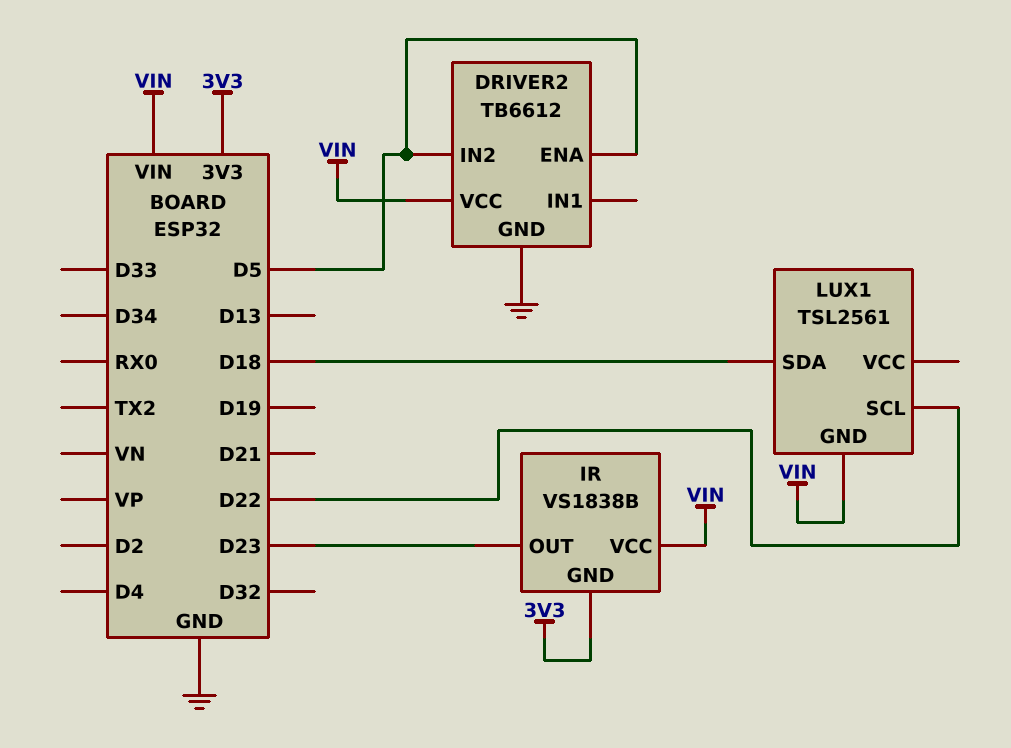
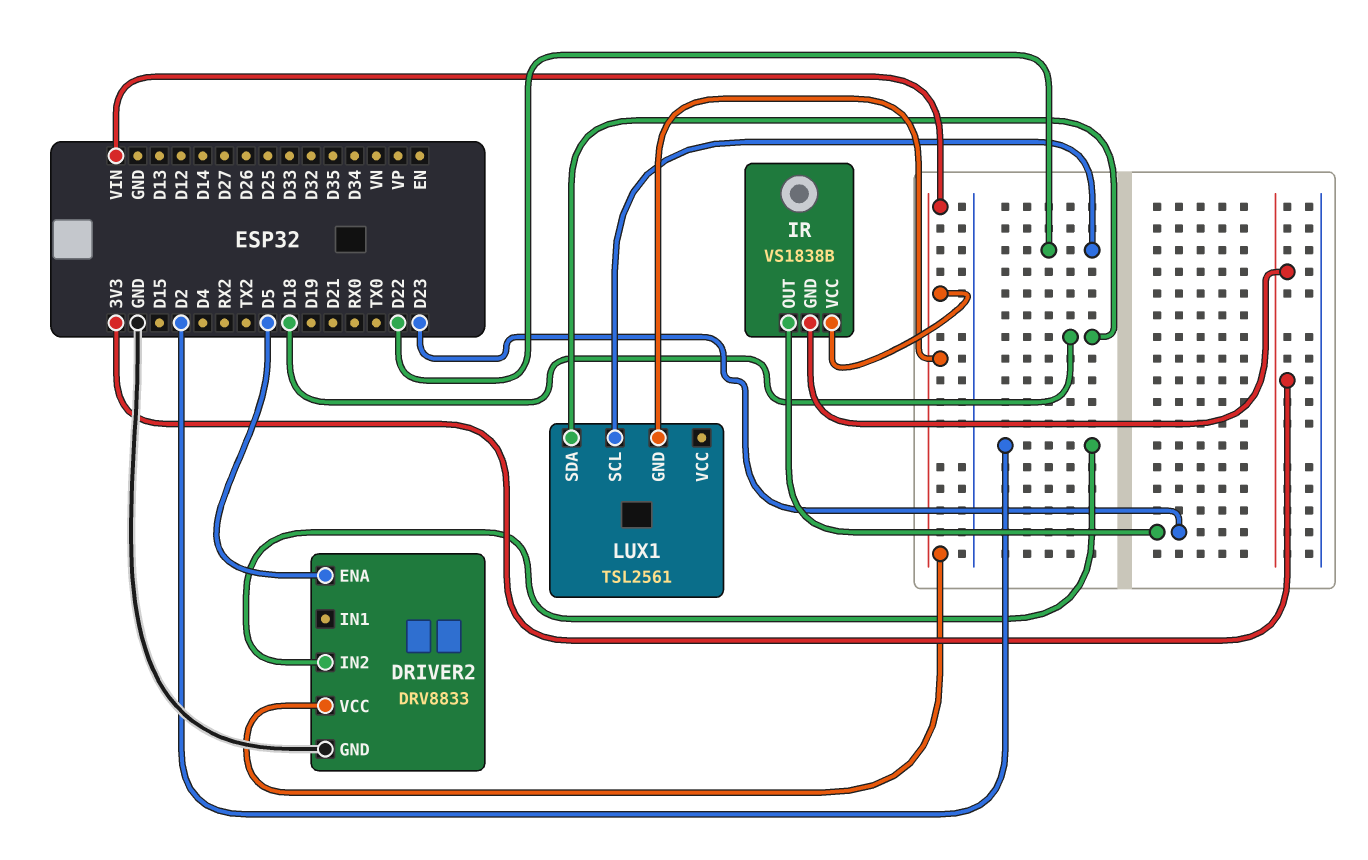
DRIVER2: TB6612 -> DRV8833
DRIVER2 pin IN2: D5 -> D2

